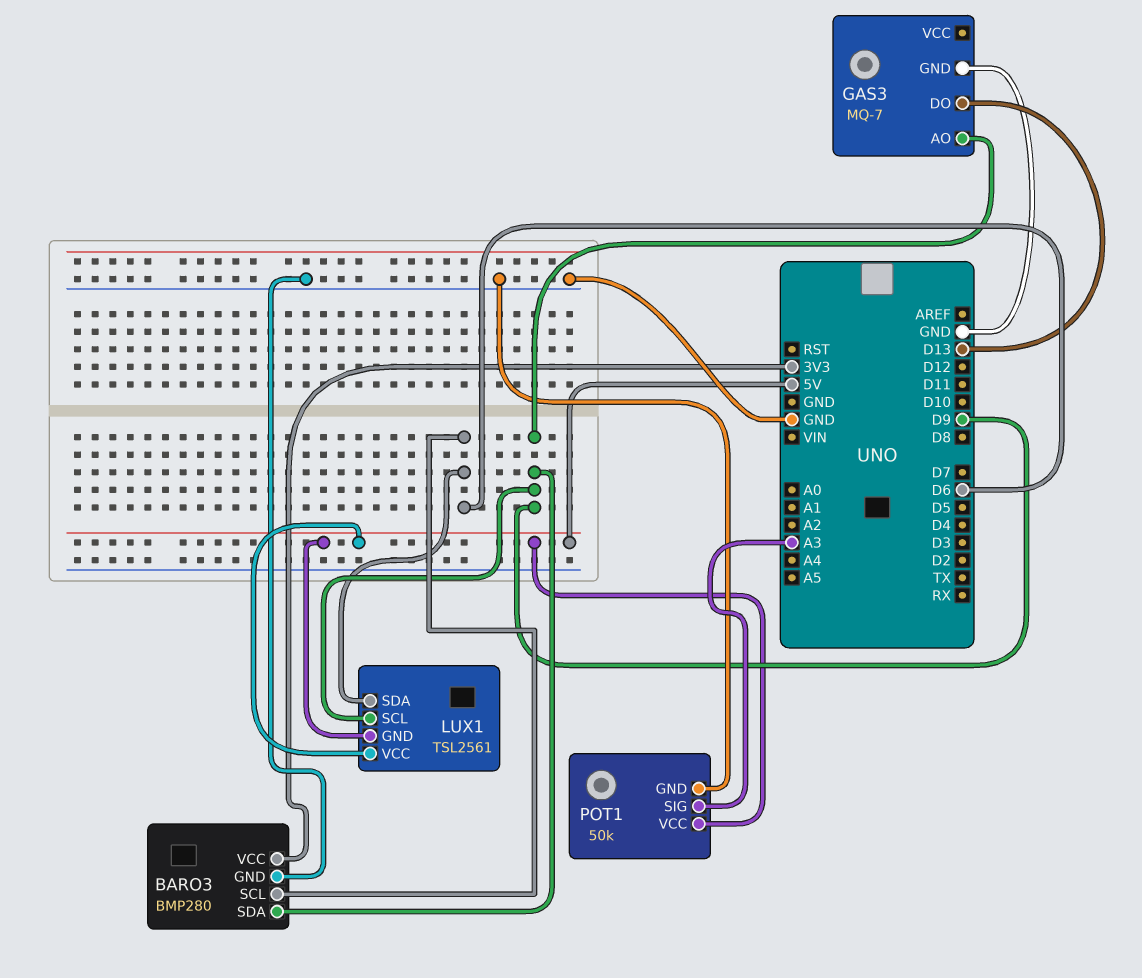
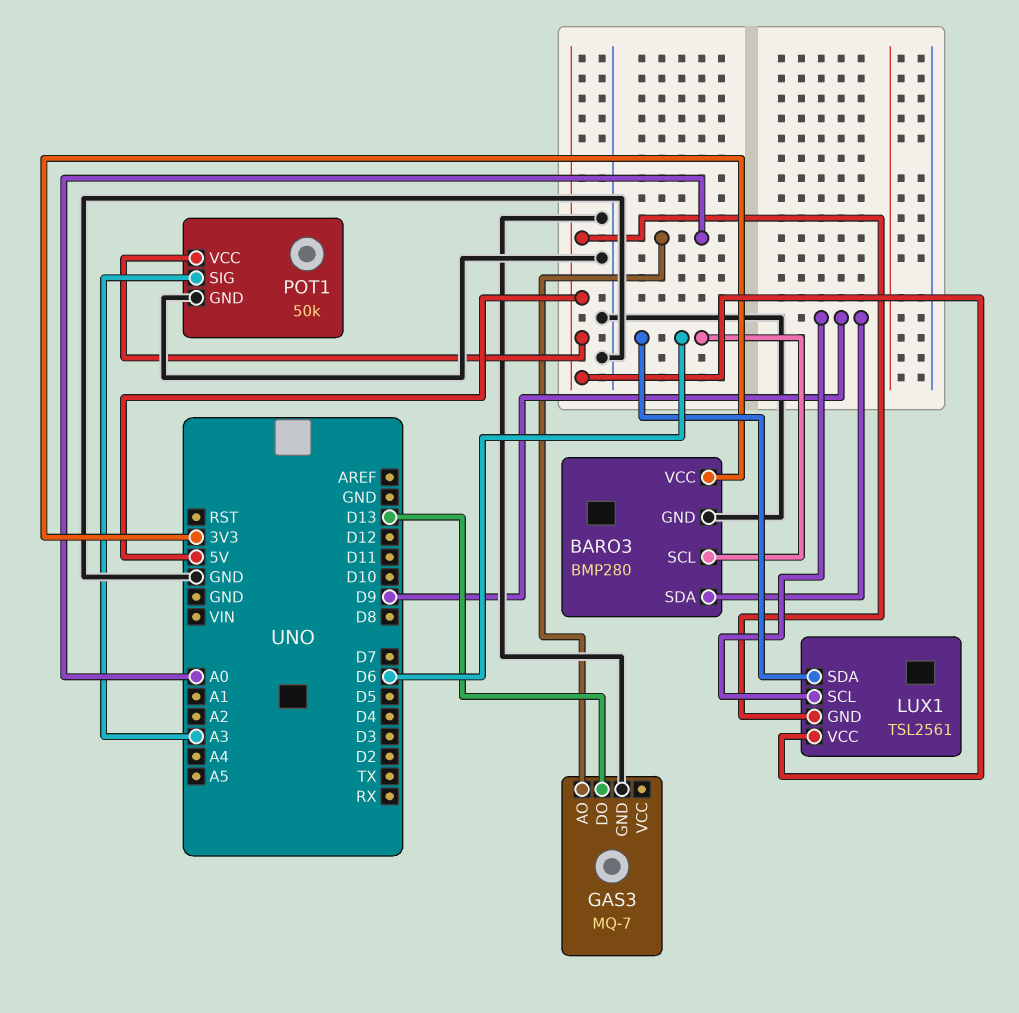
GAS3 pin AO: D9 -> A0

